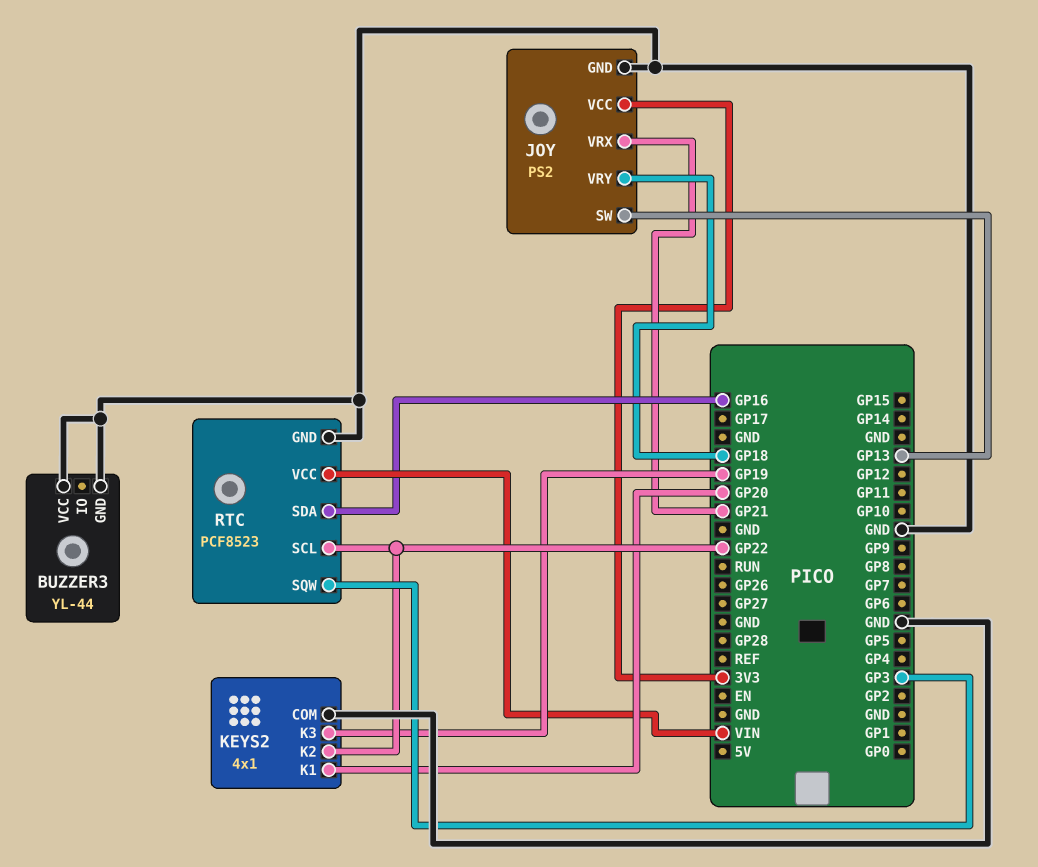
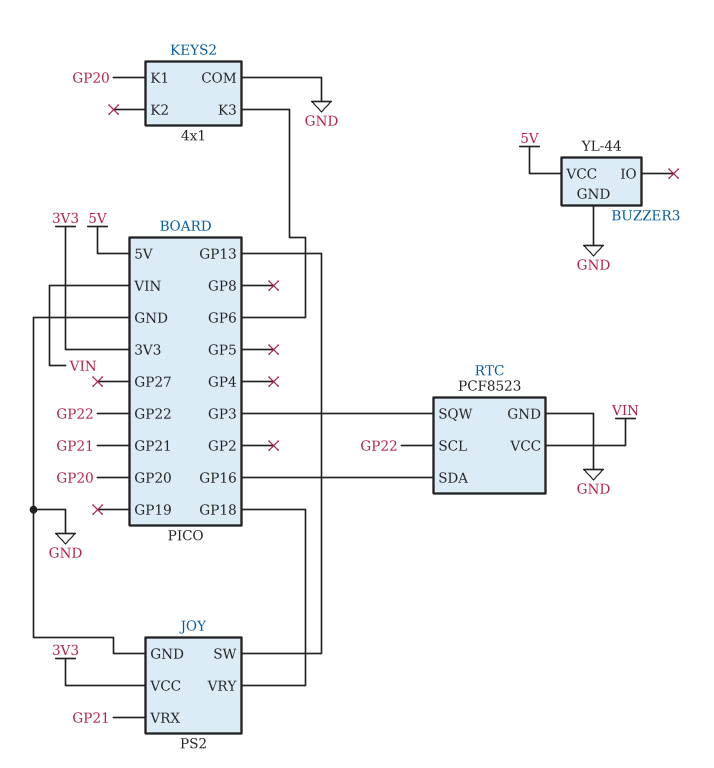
BUZZER3 pin VCC: GND -> 5V
KEYS2 pin K2: GP22 -> none
KEYS2 pin K3: GP19 -> GP6

